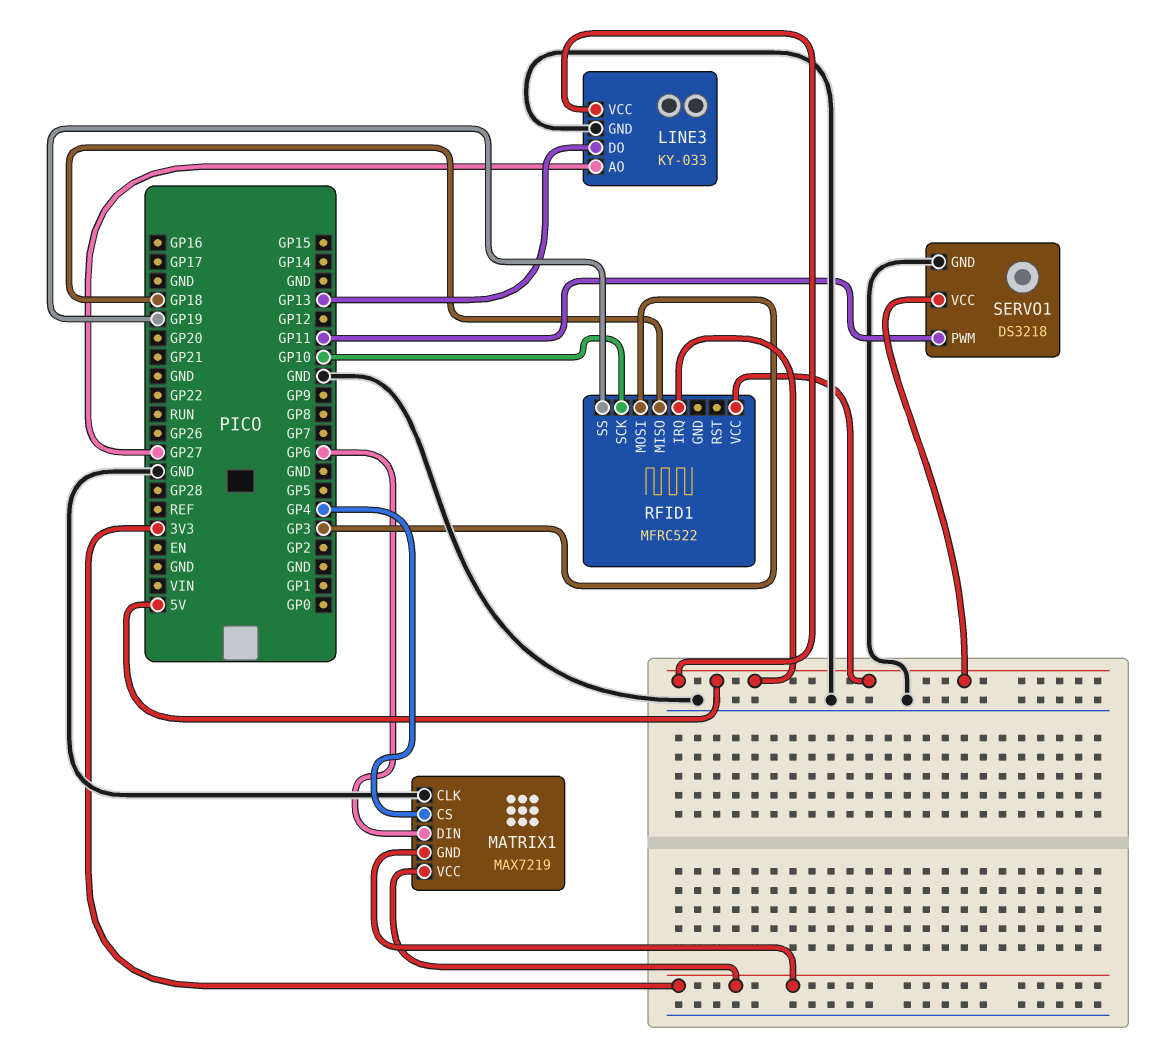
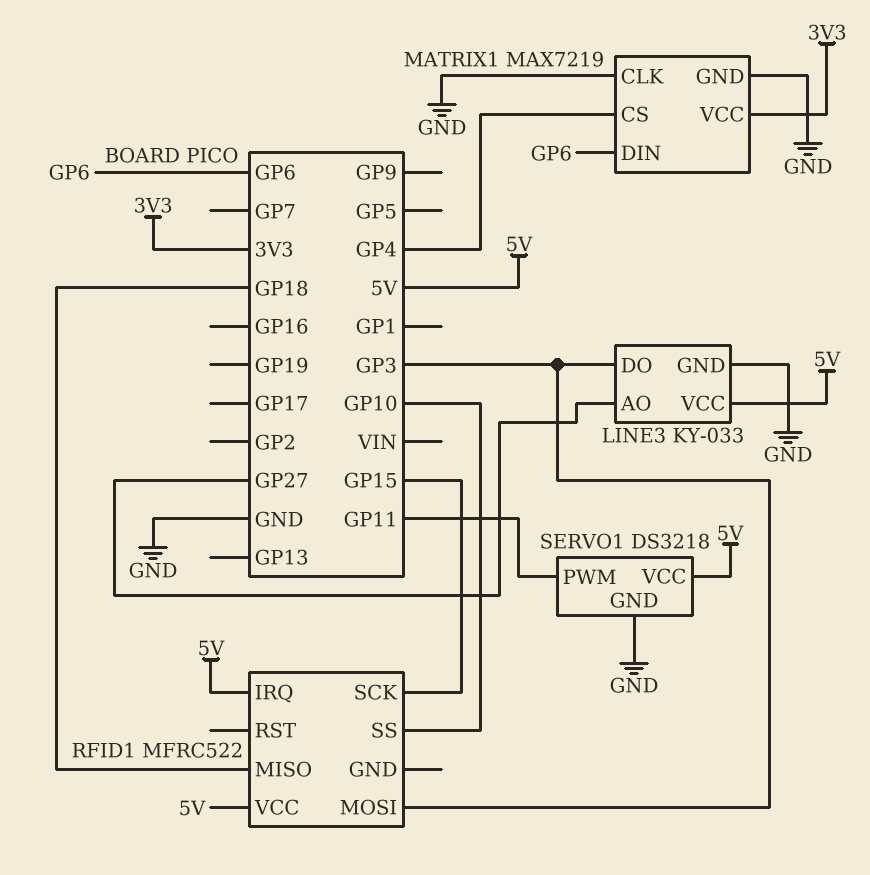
LINE3 pin DO: GP13 -> GP3
MATRIX1 pin GND: 3V3 -> GND
RFID1 pin SCK: GP10 -> GP15
RFID1 pin SS: GP19 -> GP10

